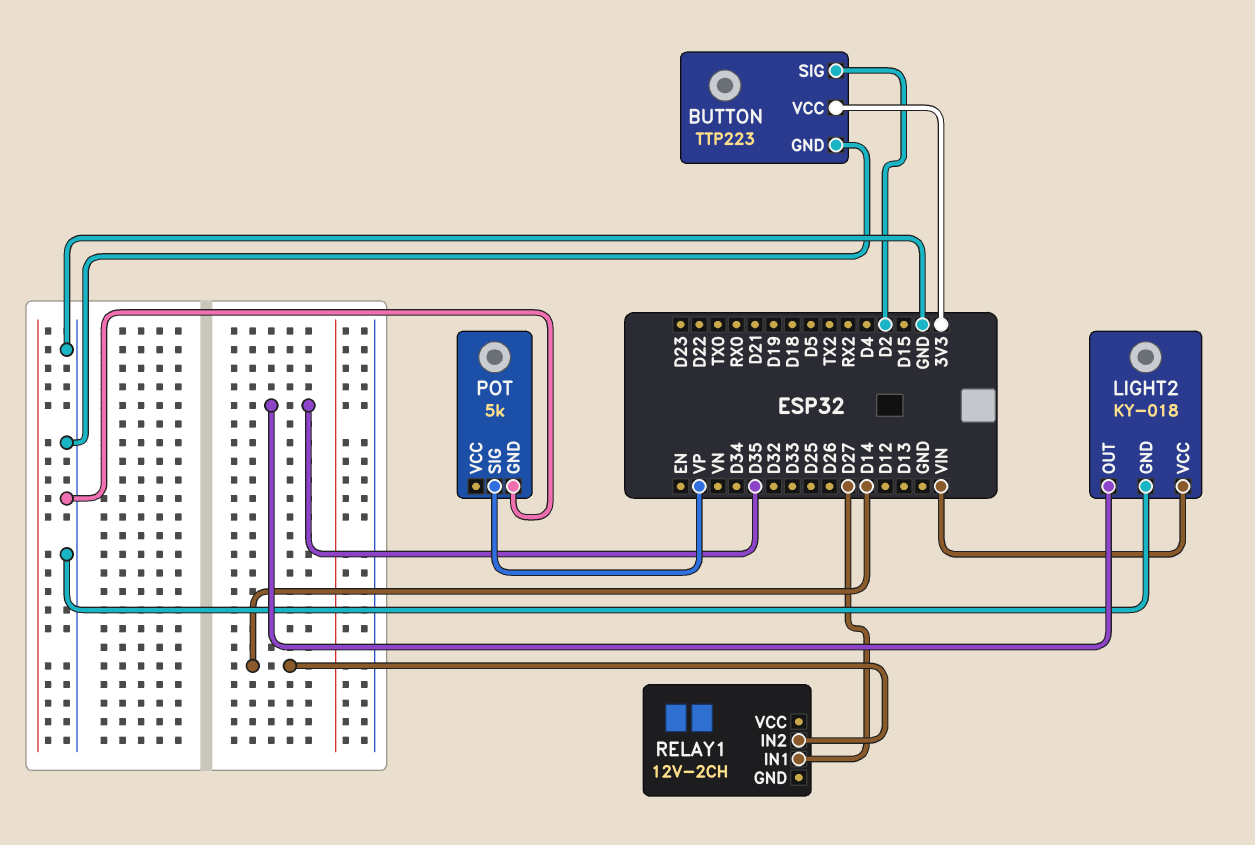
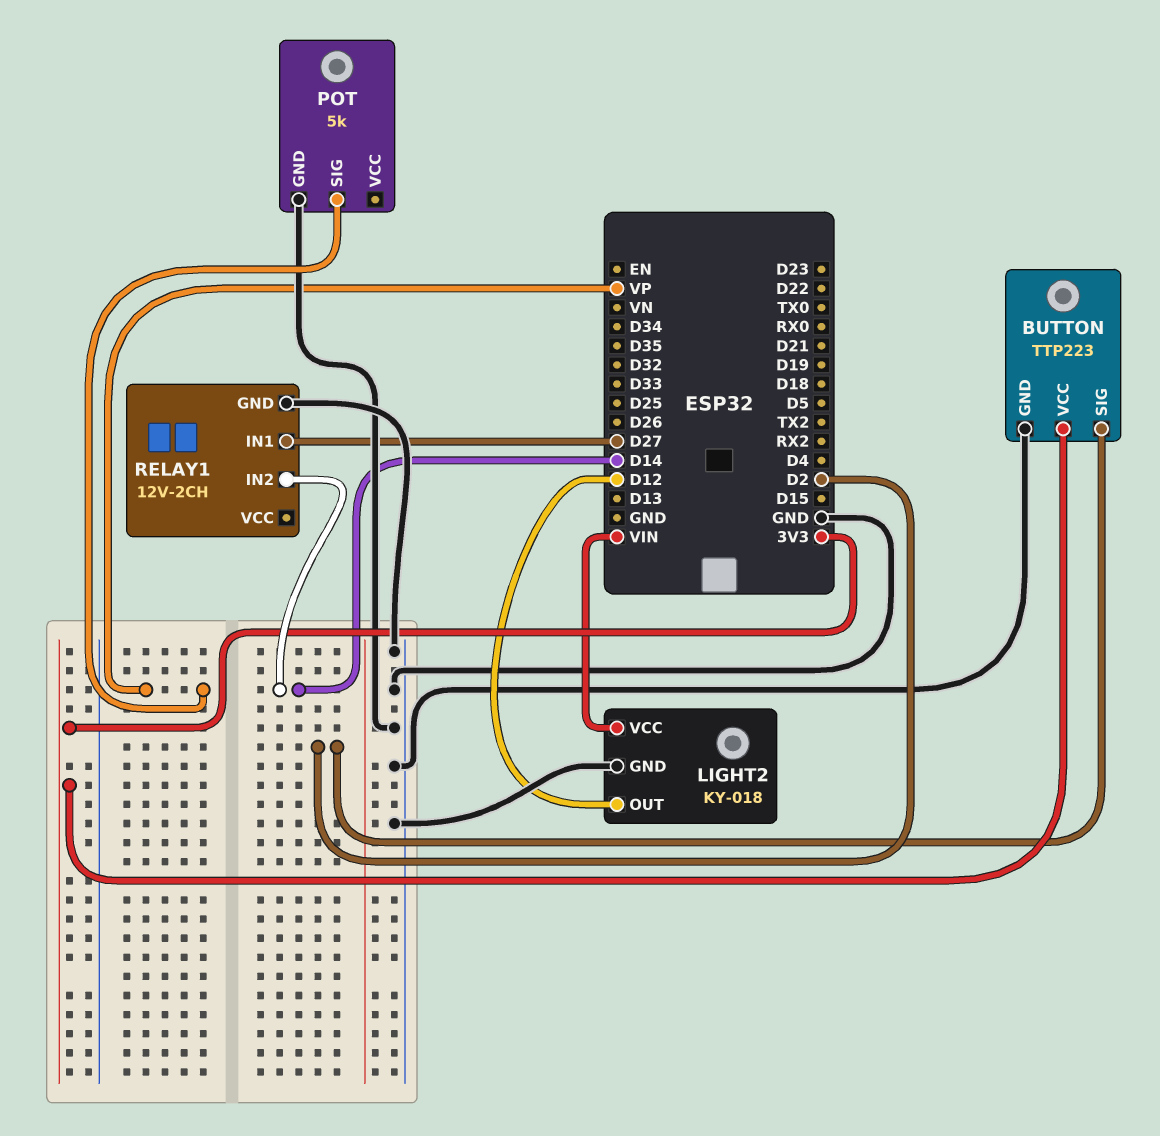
LIGHT2 pin OUT: D35 -> D12
RELAY1 pin GND: none -> GND

